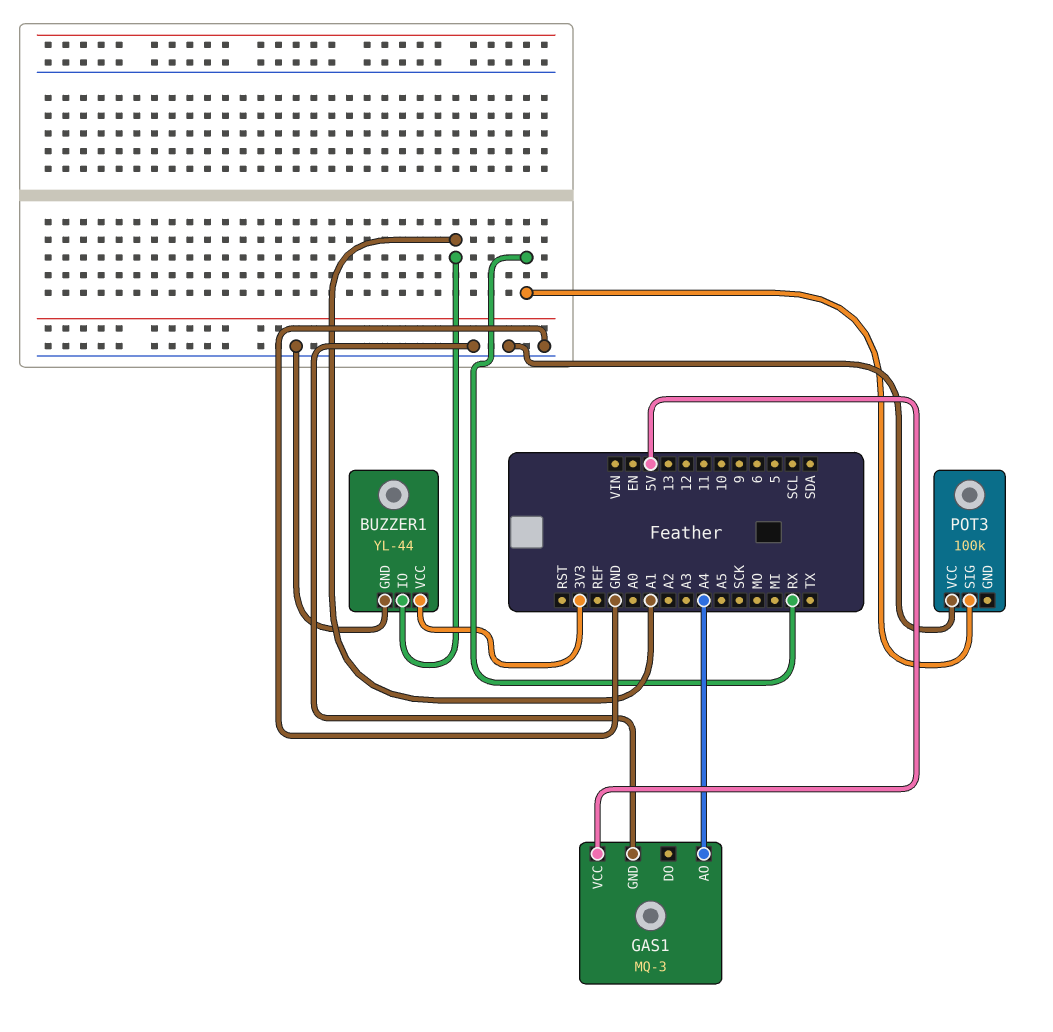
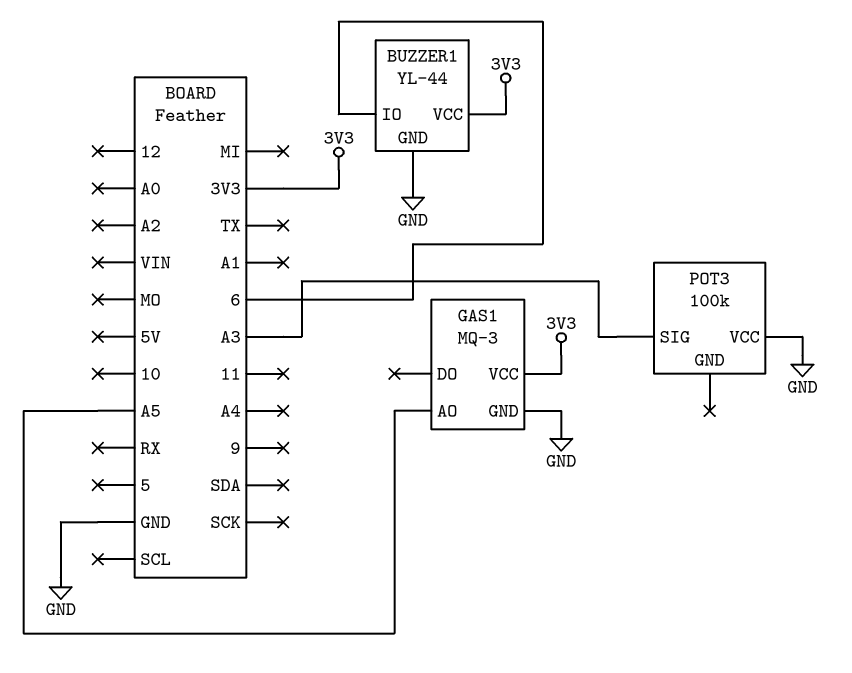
BUZZER1 pin IO: A1 -> 6
GAS1 pin AO: A4 -> A5
GAS1 pin VCC: 5V -> 3V3
POT3 pin SIG: RX -> A3

